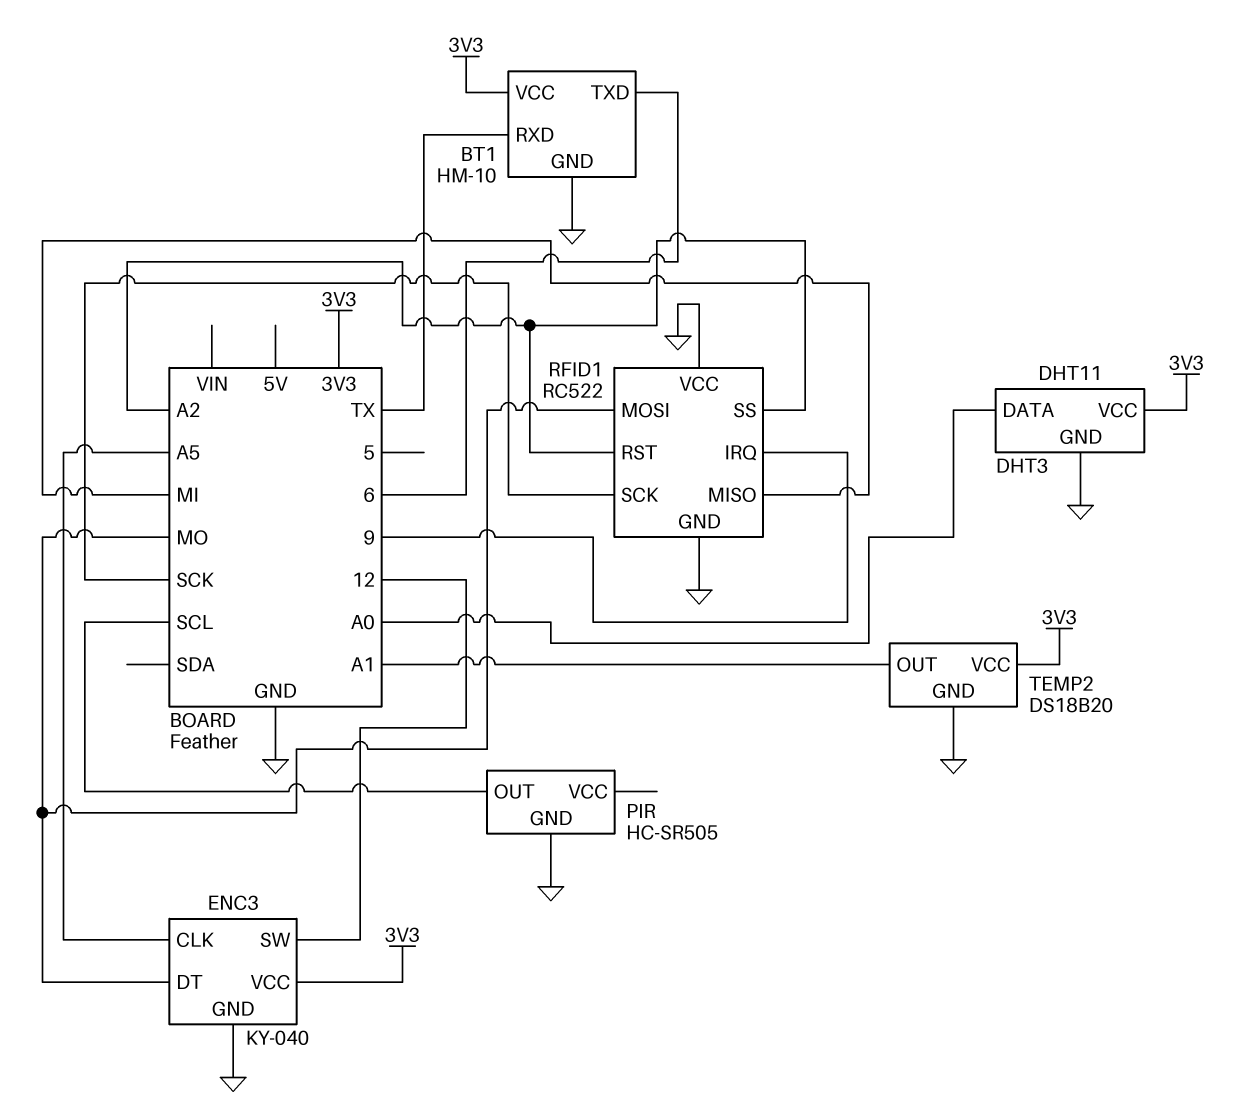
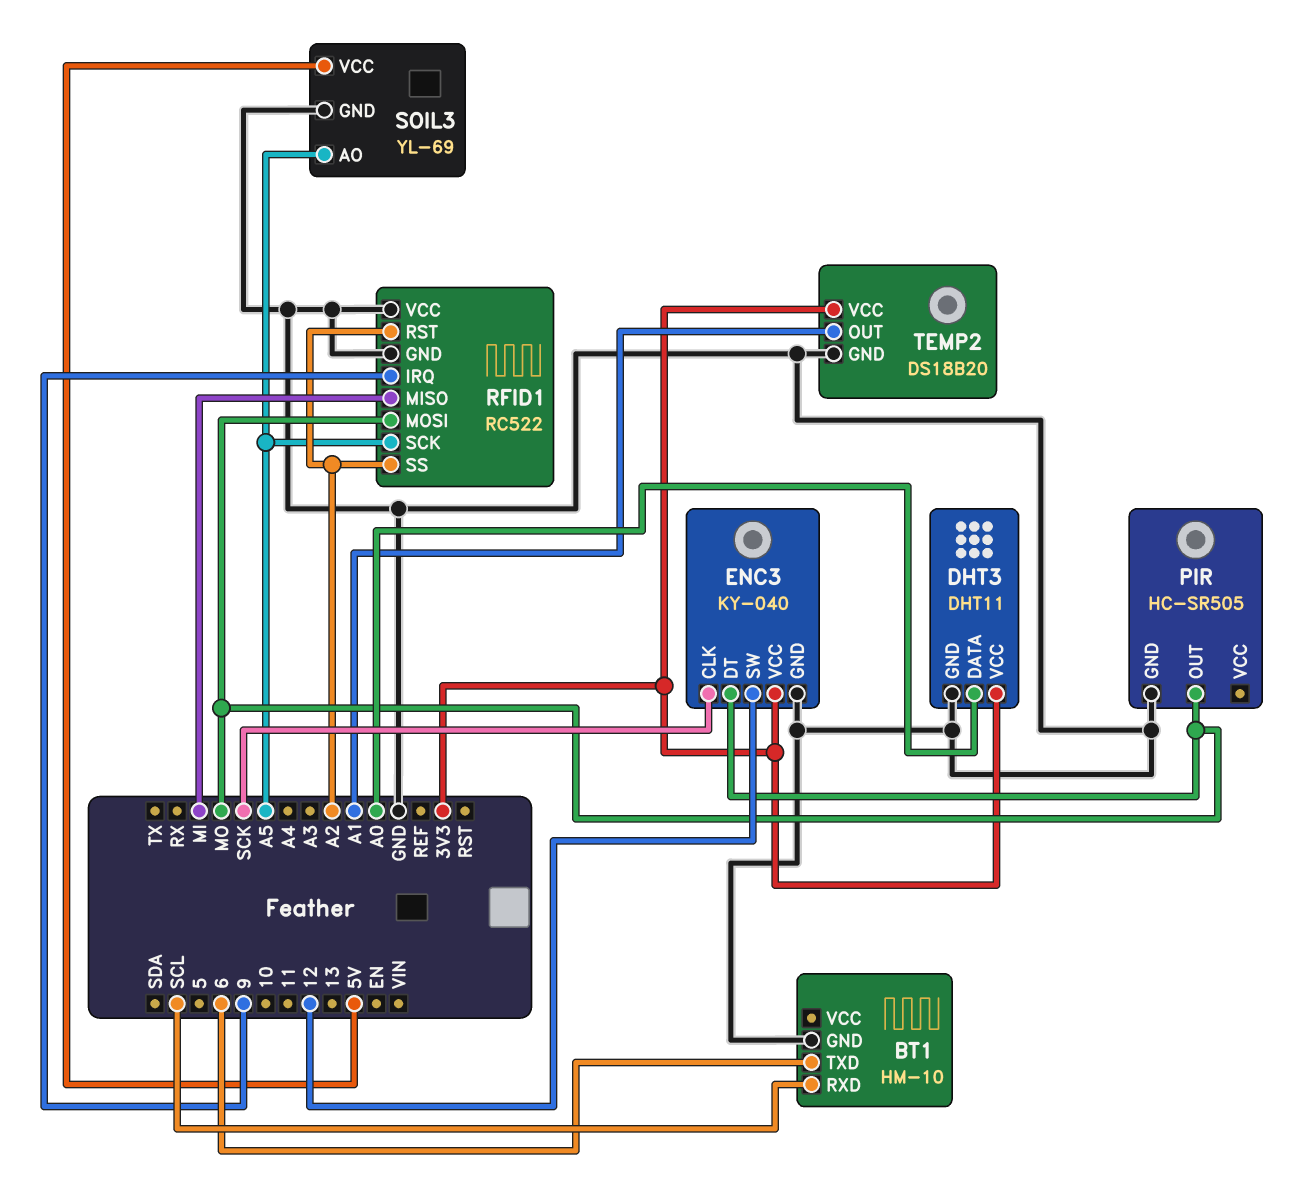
BT1 pin RXD: TX -> SCL
BT1 pin VCC: 3V3 -> none
ENC3 pin CLK: A5 -> SCK
PIR pin OUT: SCL -> MO
RFID1 pin SCK: SCK -> A5
SOIL3: none -> YL-69
SOIL3 pin AO: none -> A5
SOIL3 pin GND: none -> GND
SOIL3 pin VCC: none -> 5V

